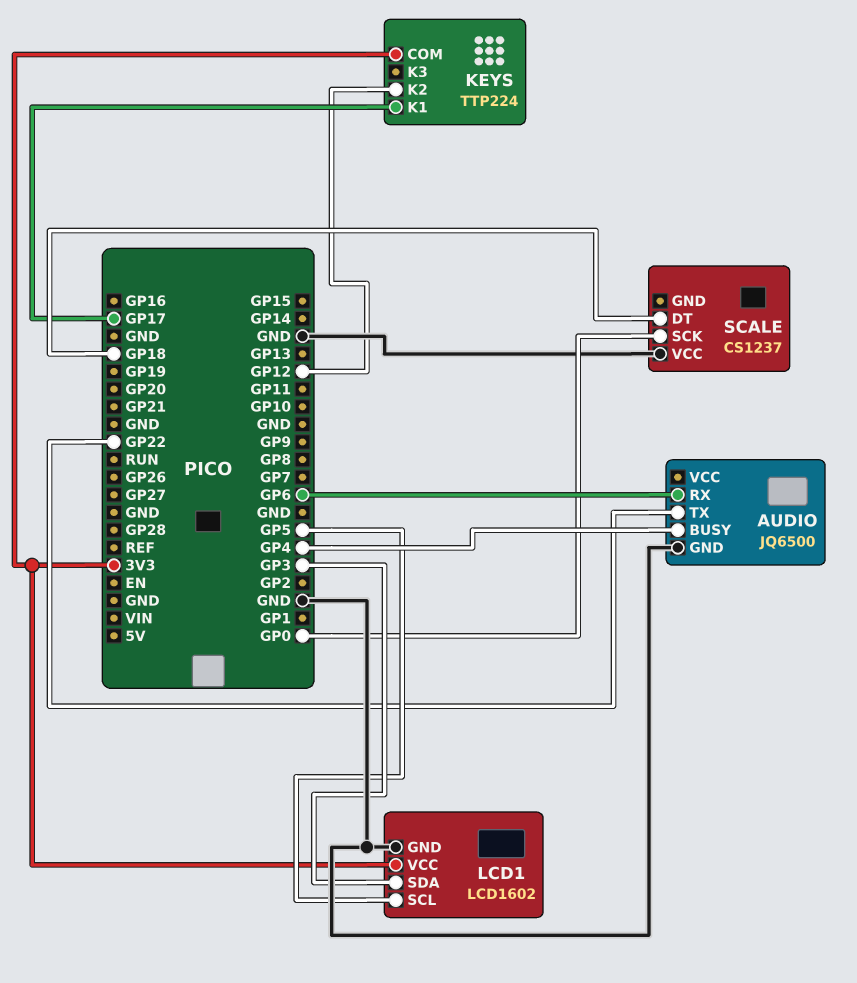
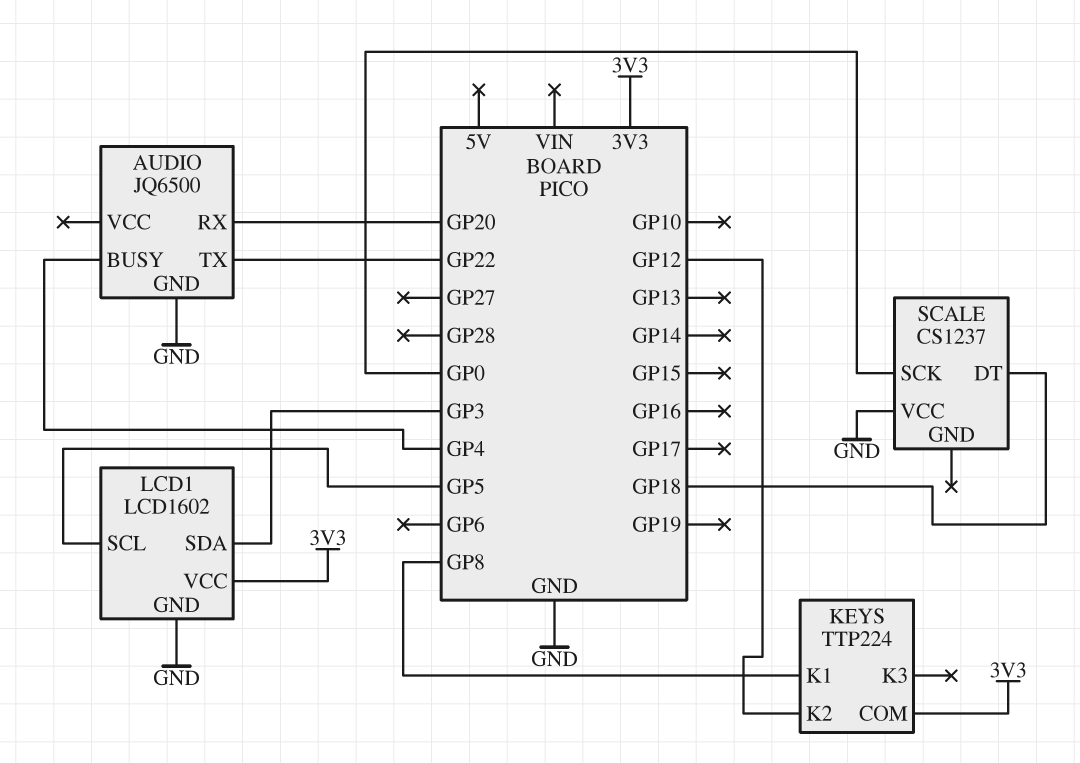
AUDIO pin RX: GP6 -> GP20
KEYS pin K1: GP17 -> GP8

